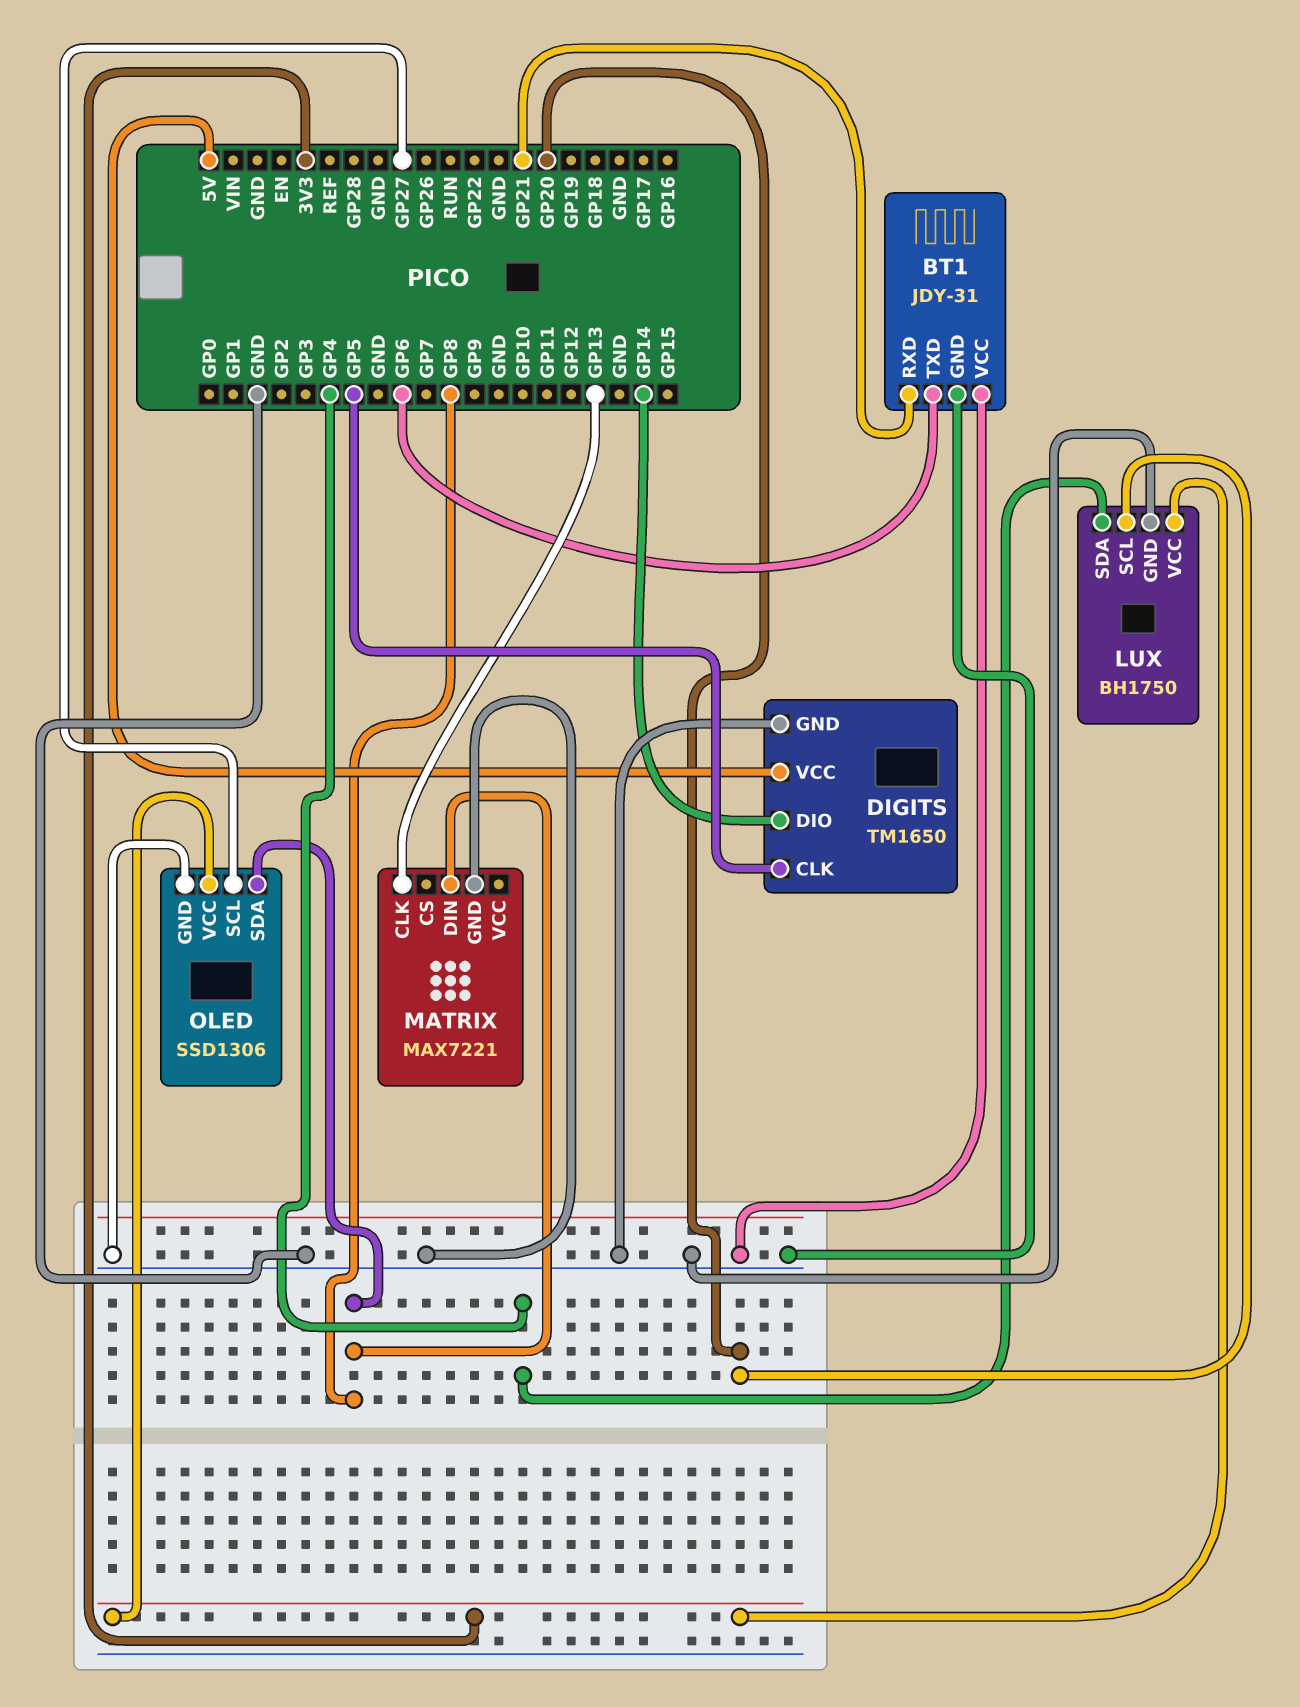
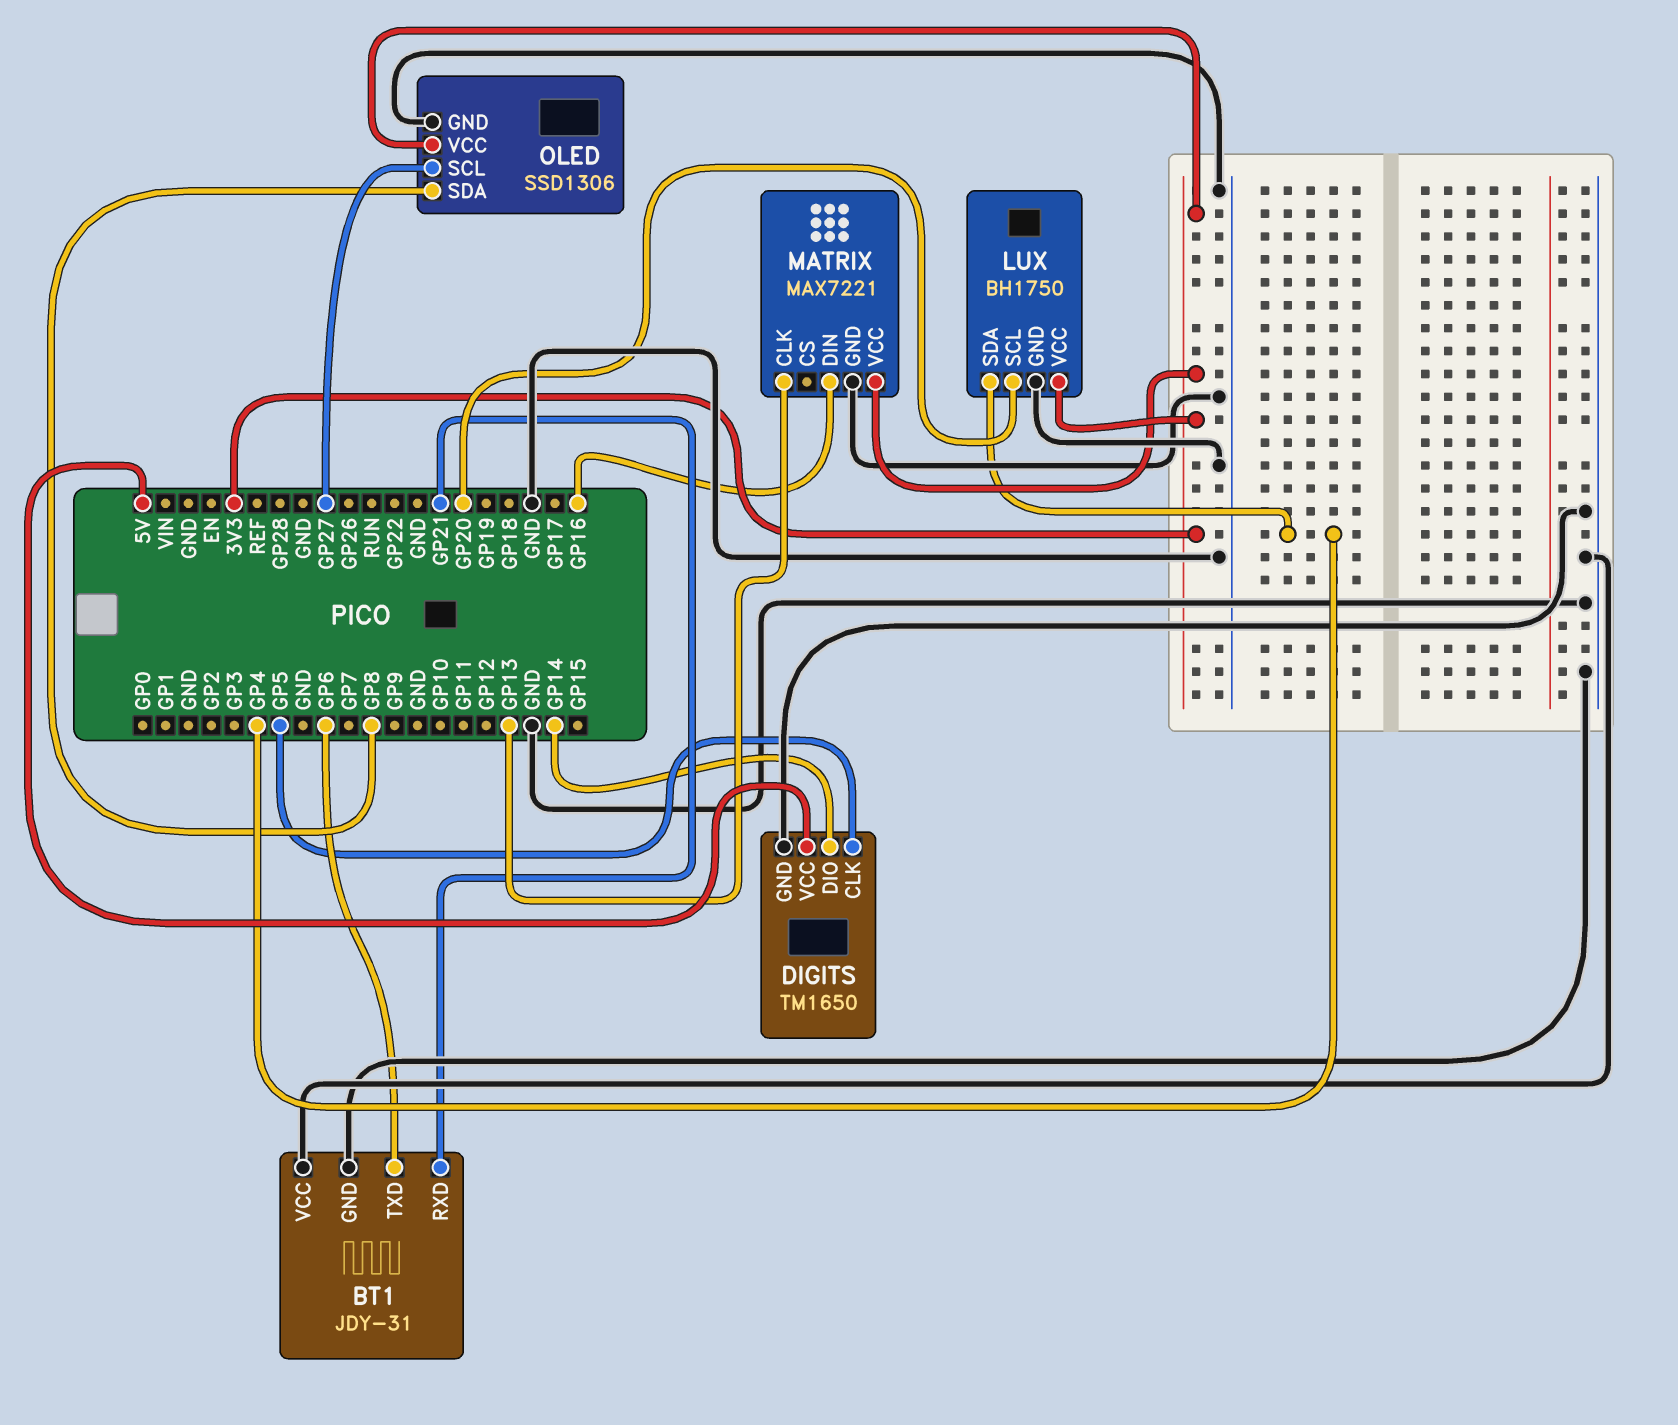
MATRIX pin DIN: GP8 -> GP16
MATRIX pin VCC: none -> 3V3

